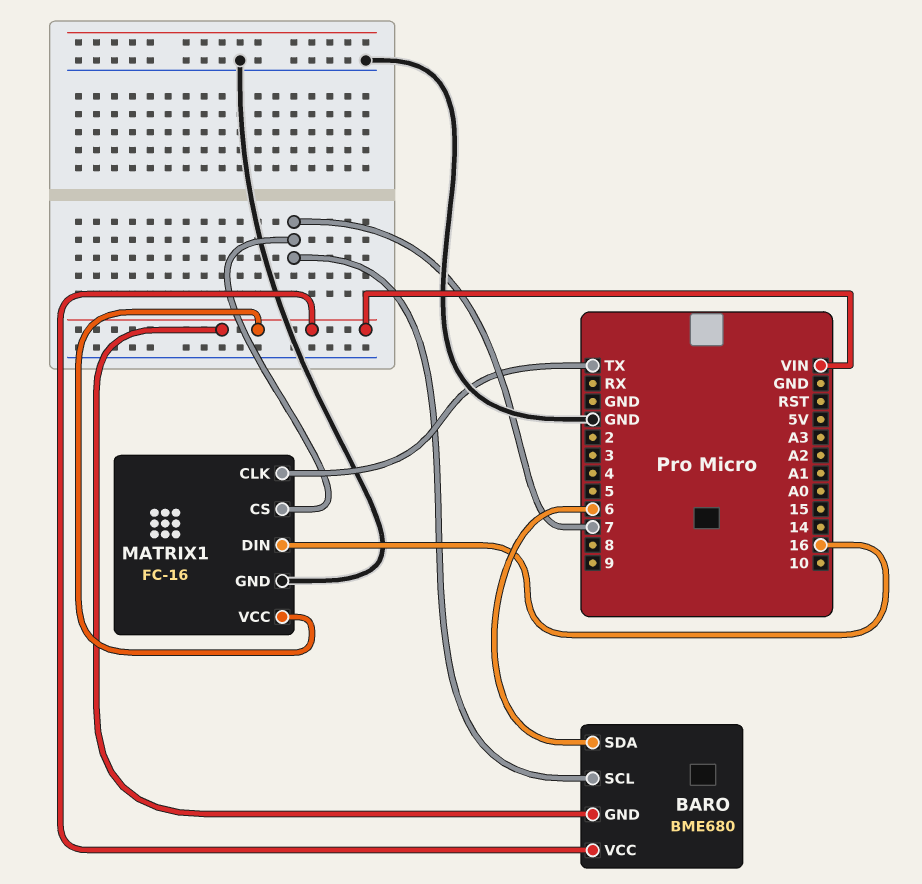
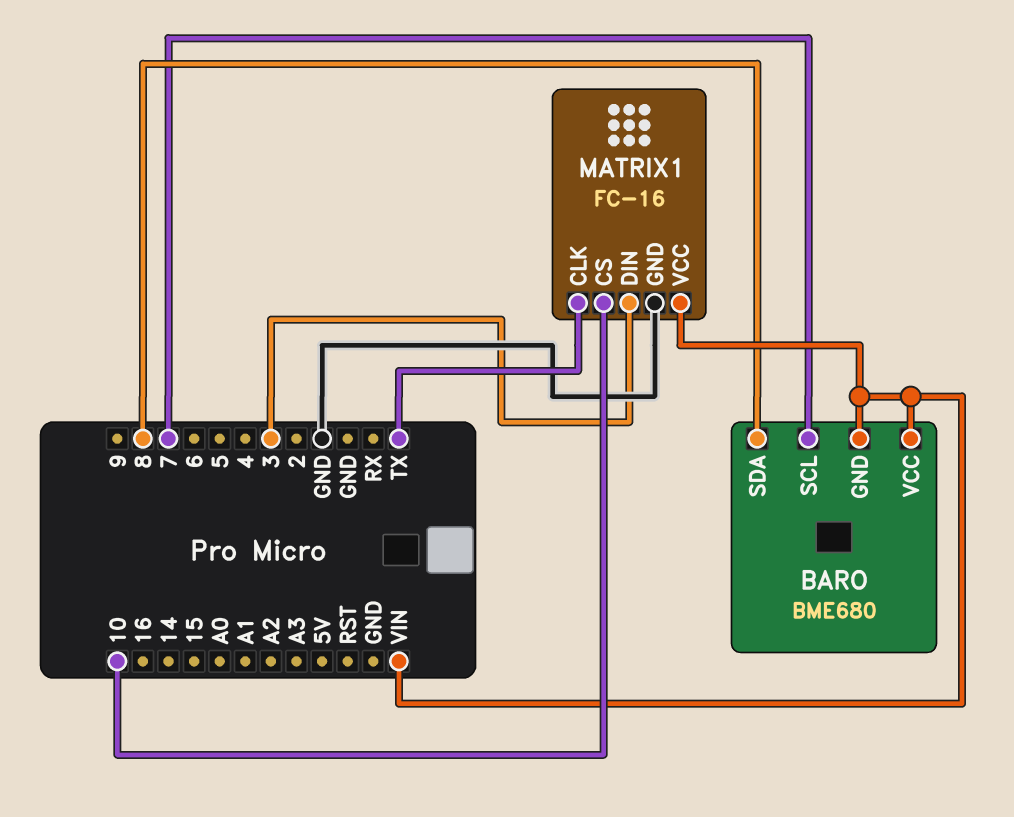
BARO pin SDA: 6 -> 8
MATRIX1 pin CS: 7 -> 10
MATRIX1 pin DIN: 16 -> 3

